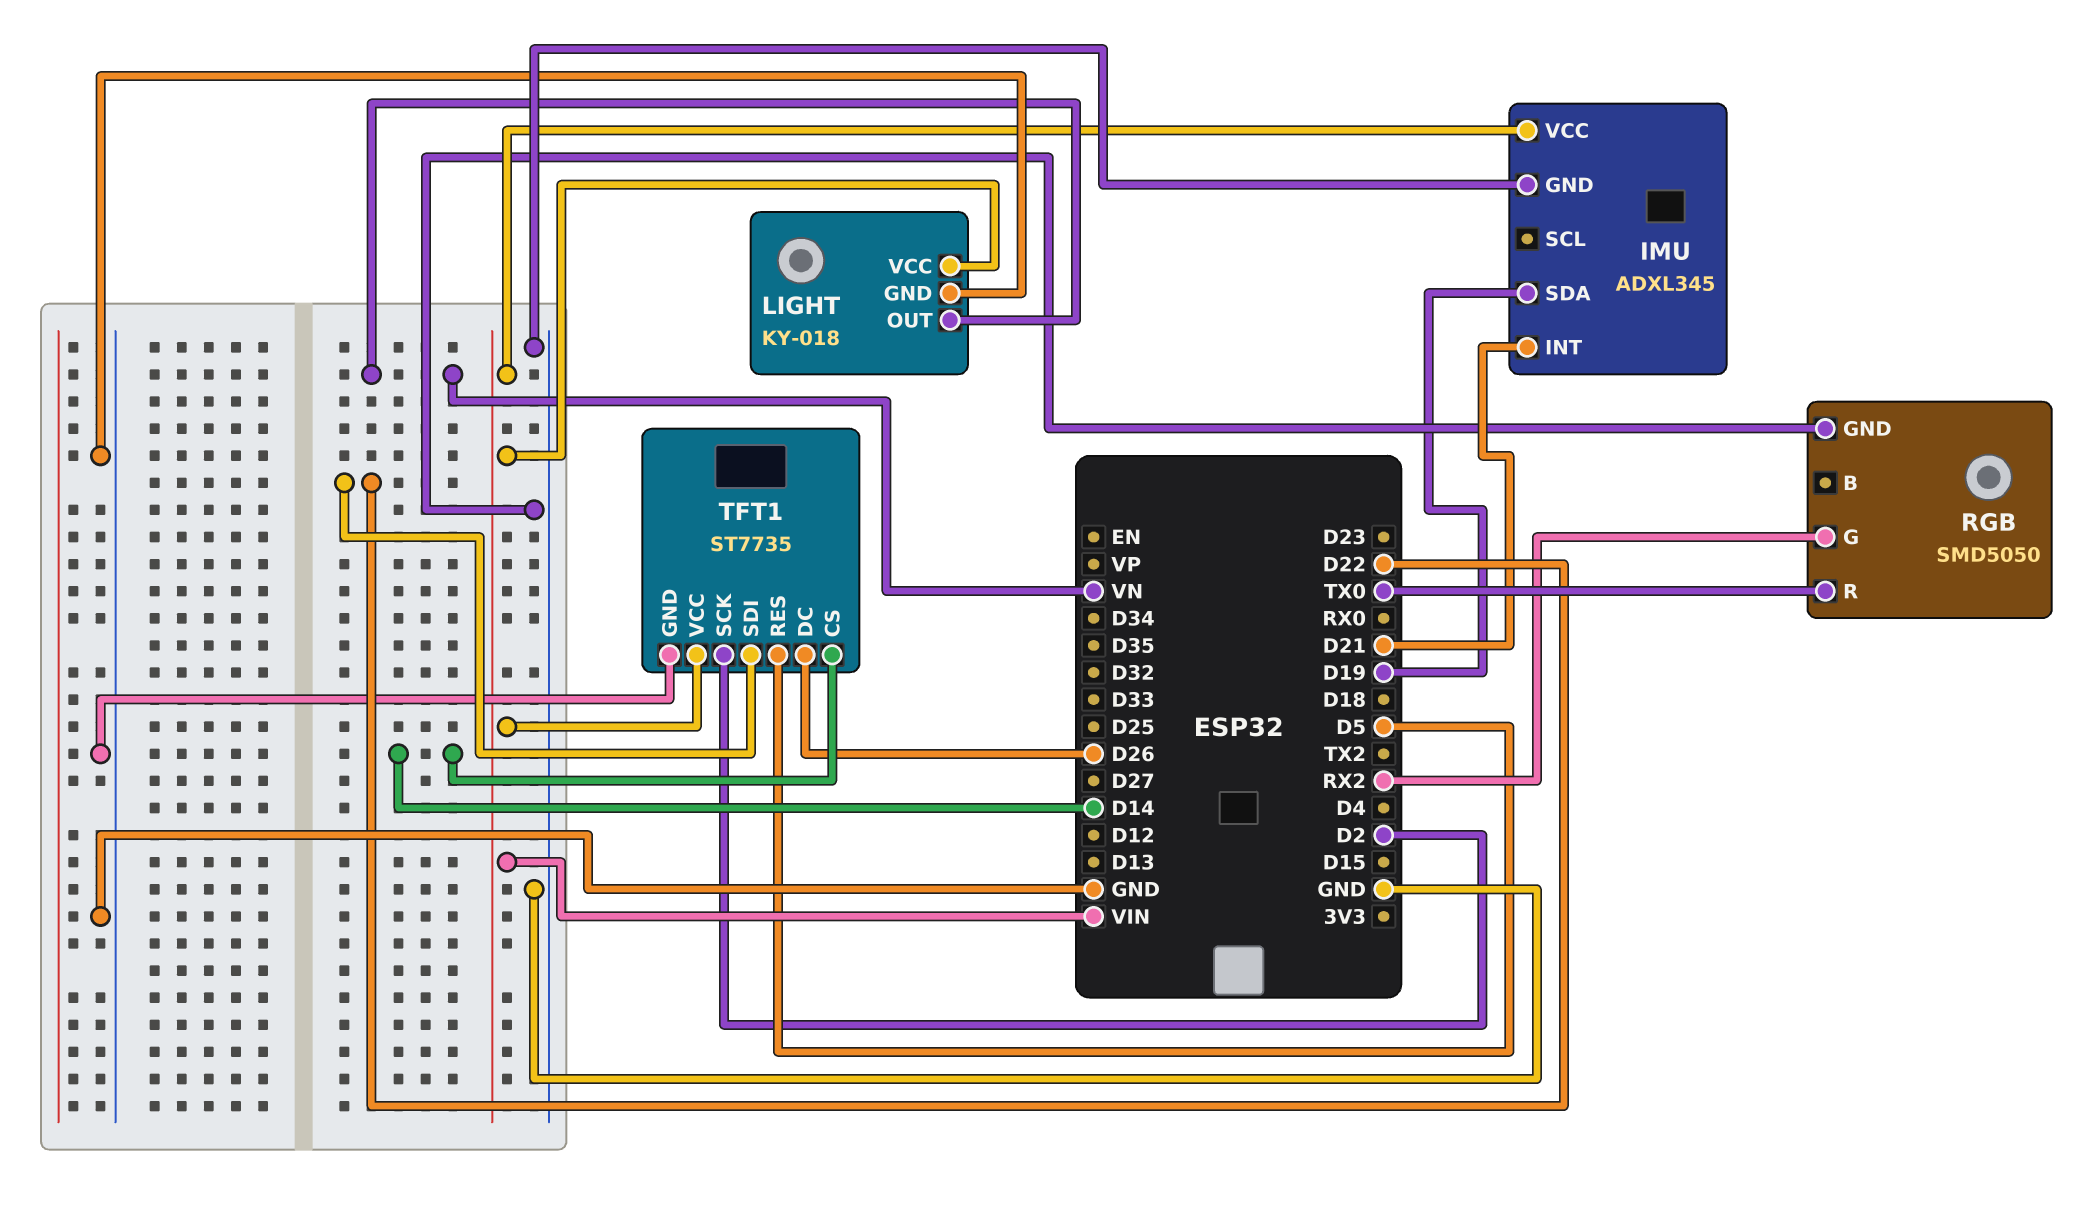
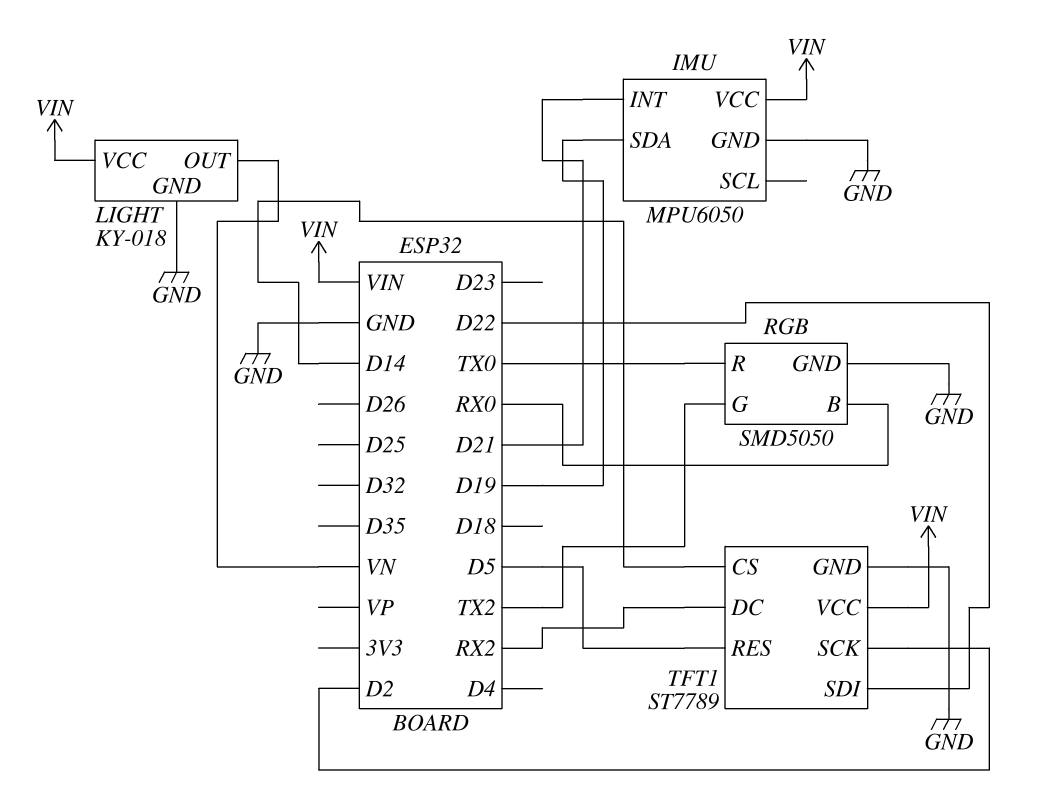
IMU: ADXL345 -> MPU6050
RGB pin B: none -> RX0
RGB pin G: RX2 -> TX2
TFT1: ST7735 -> ST7789
TFT1 pin DC: D26 -> RX2

